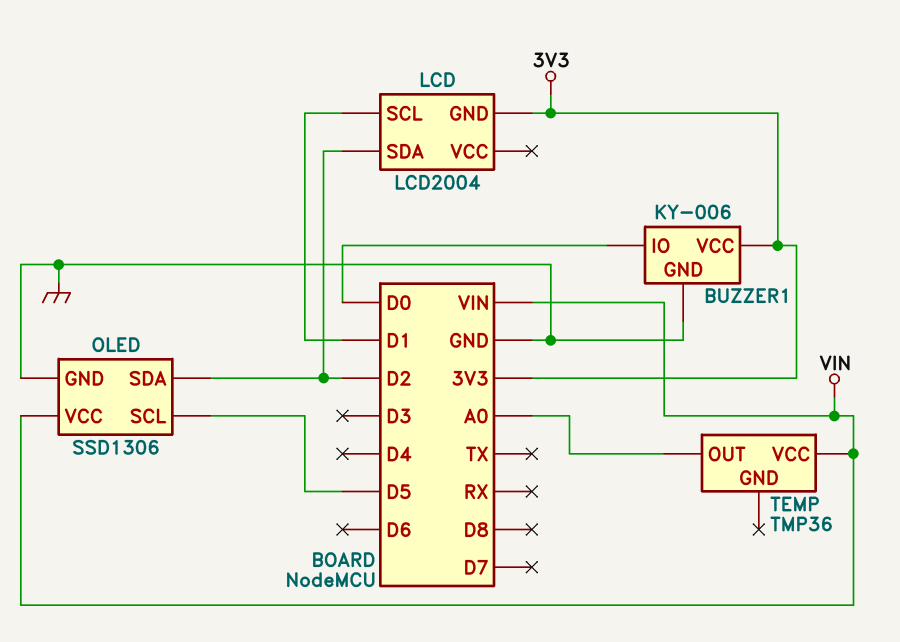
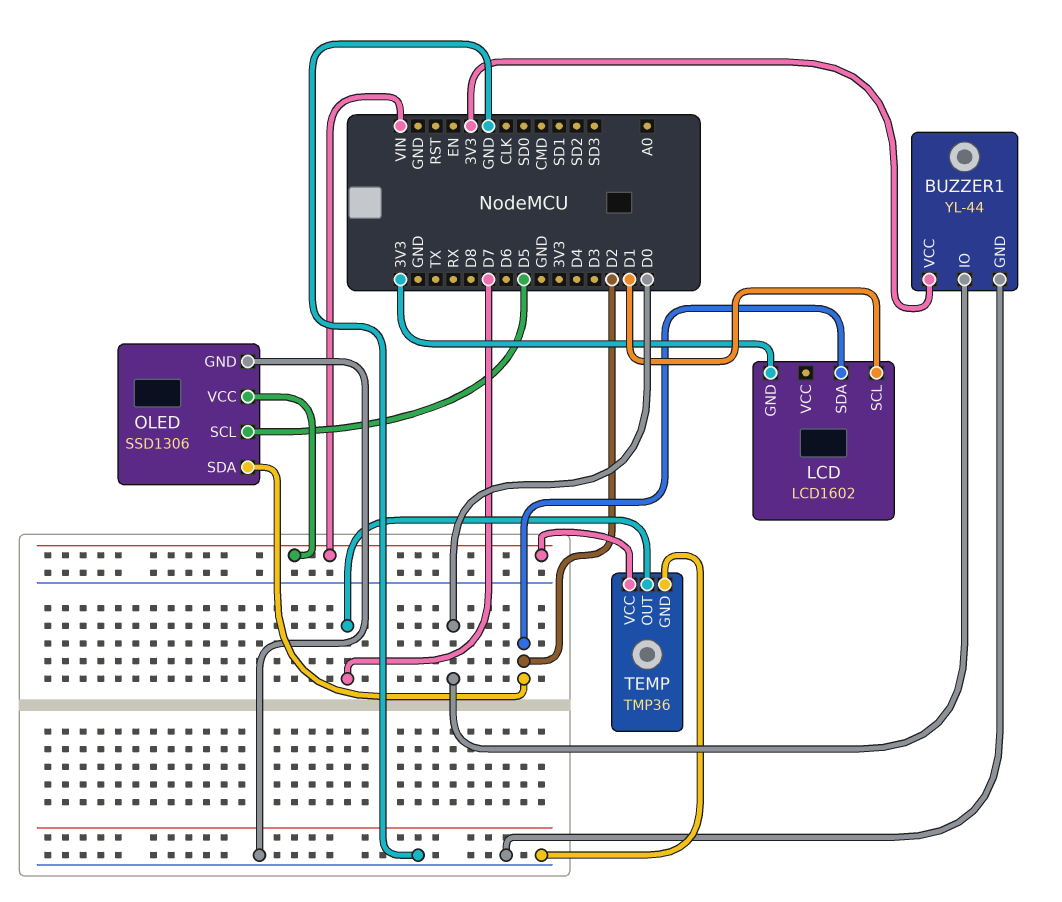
BUZZER1: KY-006 -> YL-44
LCD: LCD2004 -> LCD1602
TEMP pin GND: none -> GND
TEMP pin OUT: A0 -> D7

